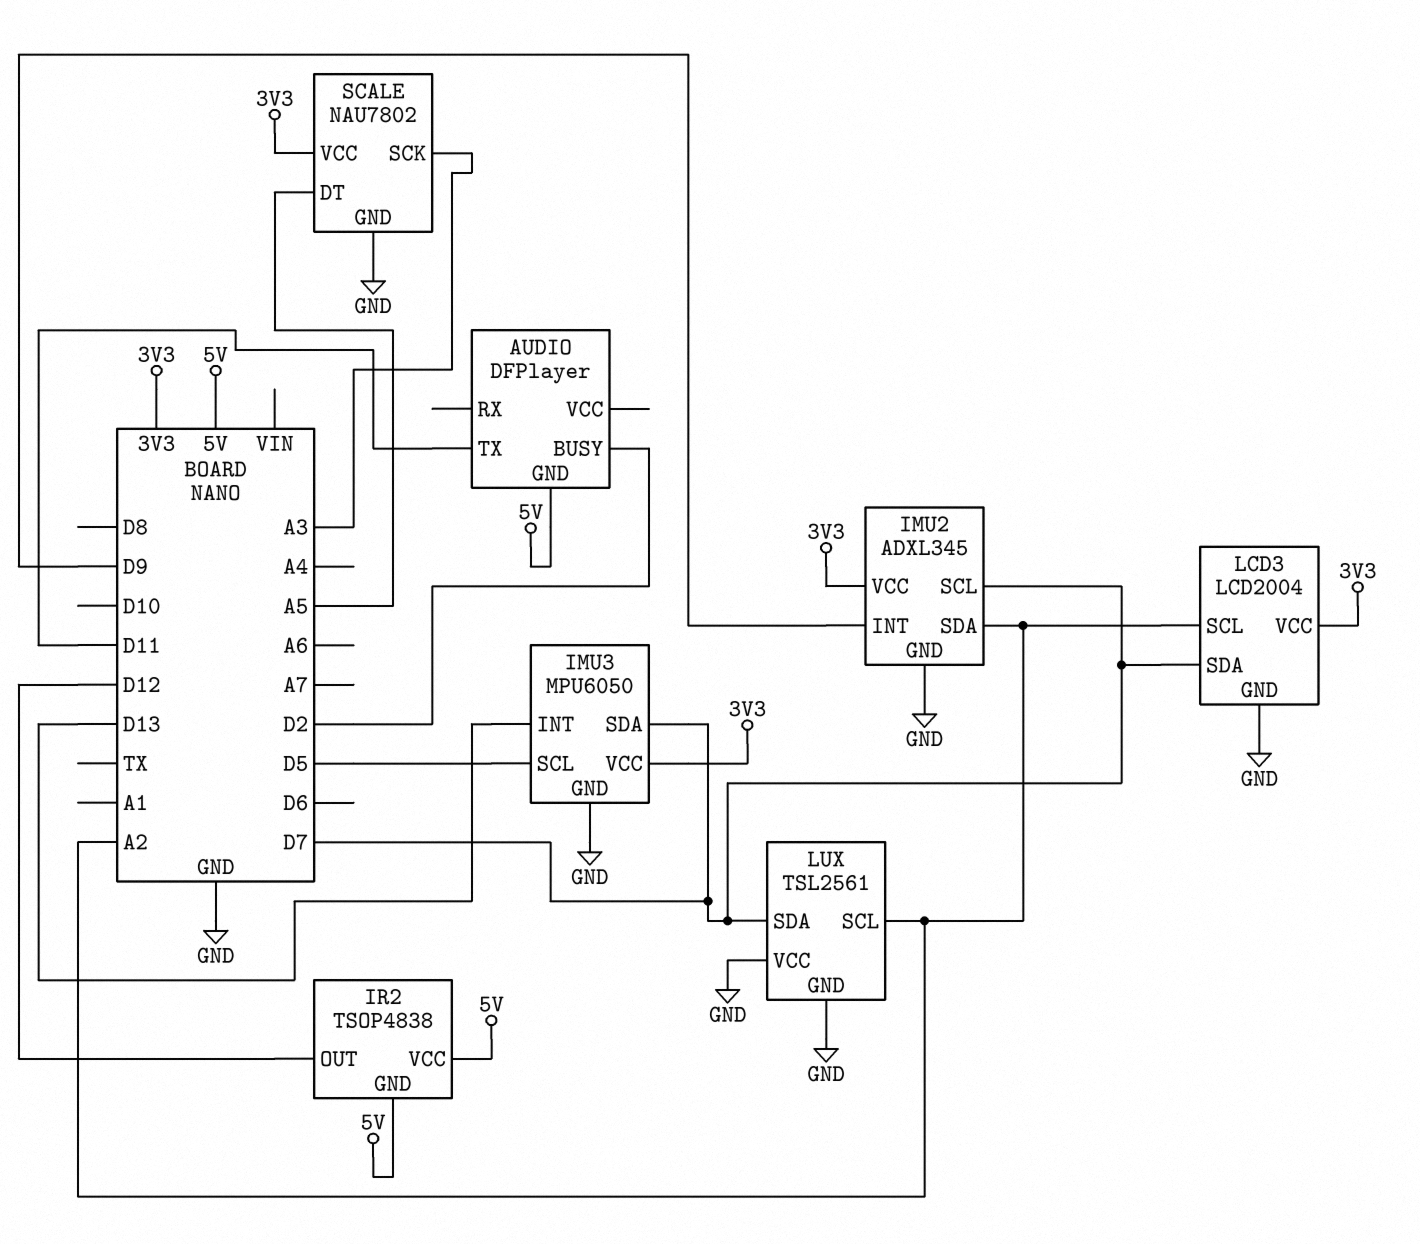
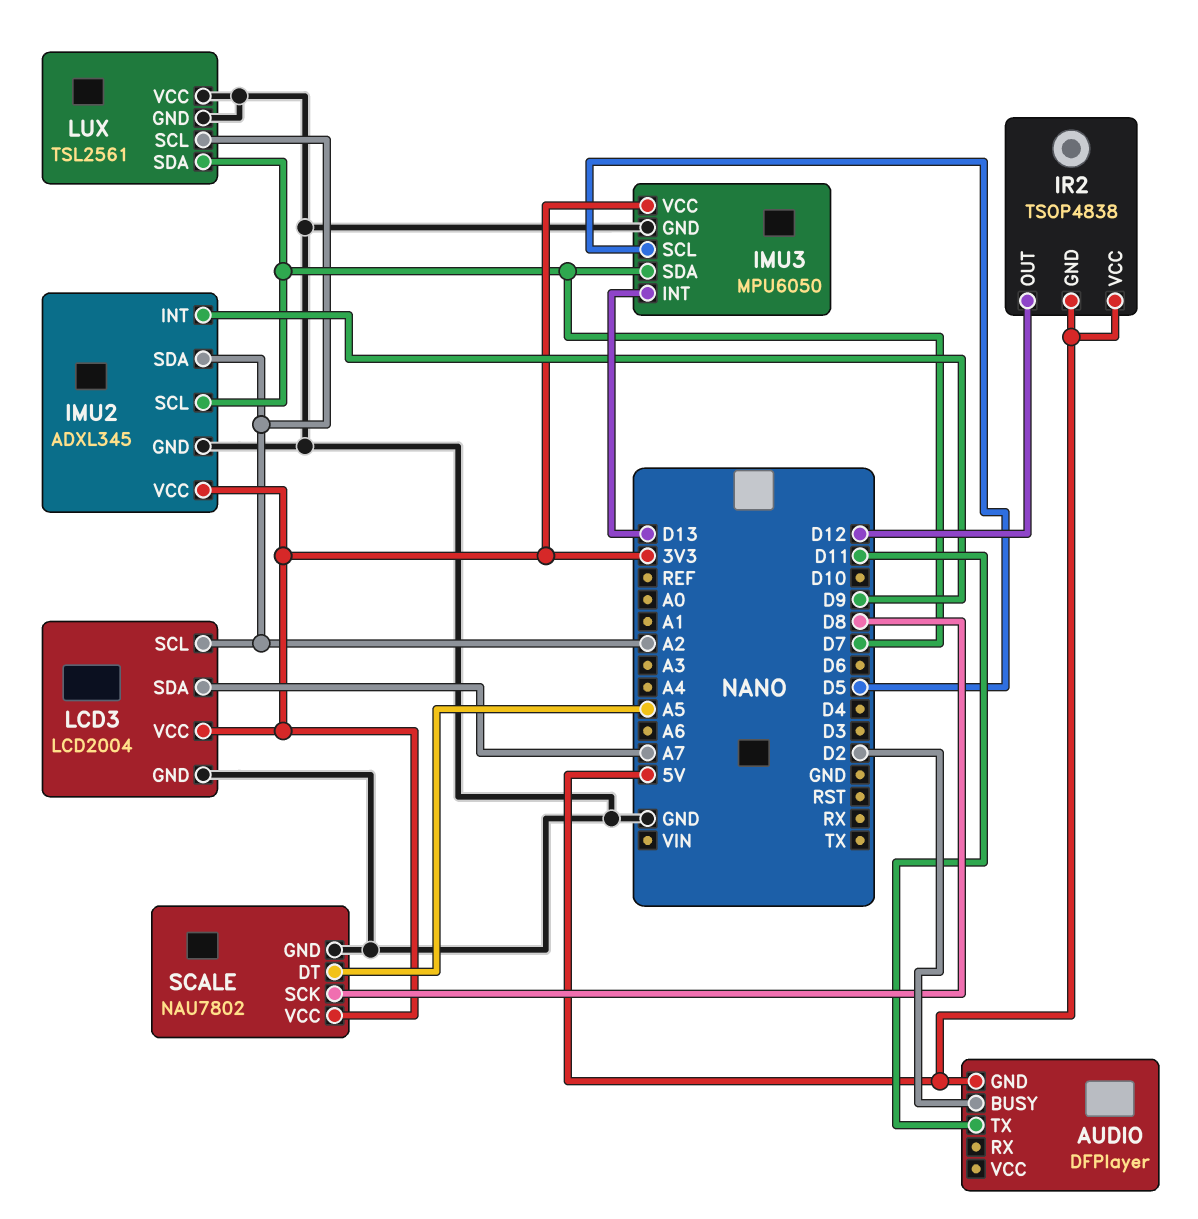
LCD3 pin SDA: D7 -> A7
SCALE pin SCK: A3 -> D8

